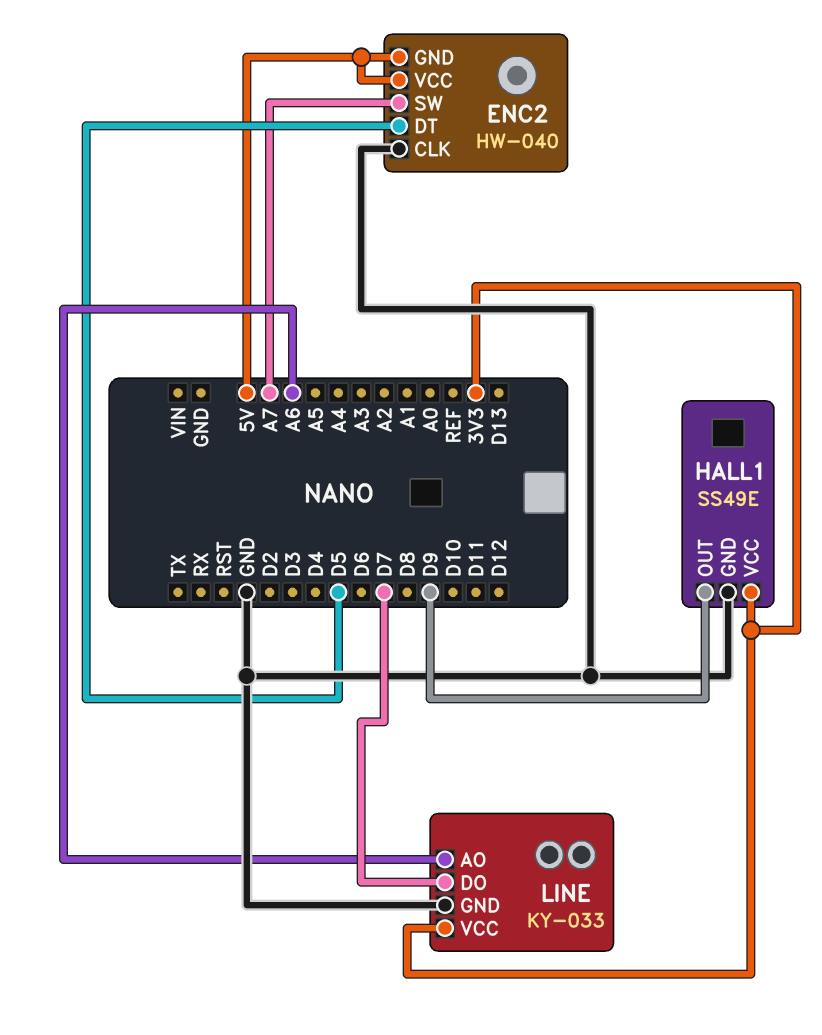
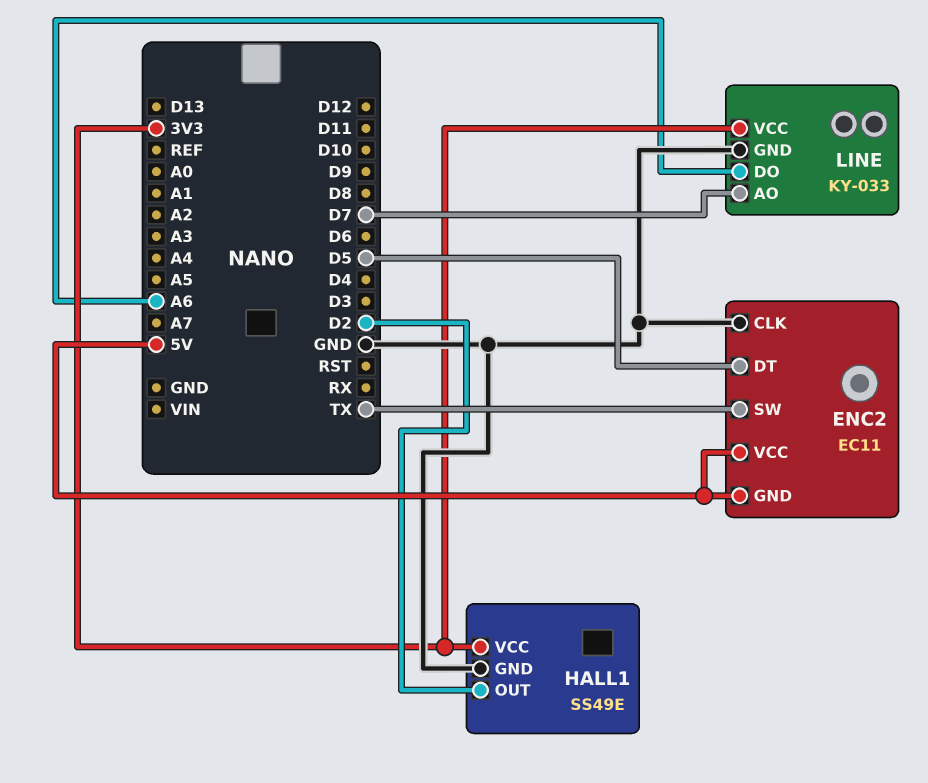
ENC2: HW-040 -> EC11
ENC2 pin SW: A7 -> TX
HALL1 pin OUT: D9 -> D2
LINE pin AO: A6 -> D7
LINE pin DO: D7 -> A6

